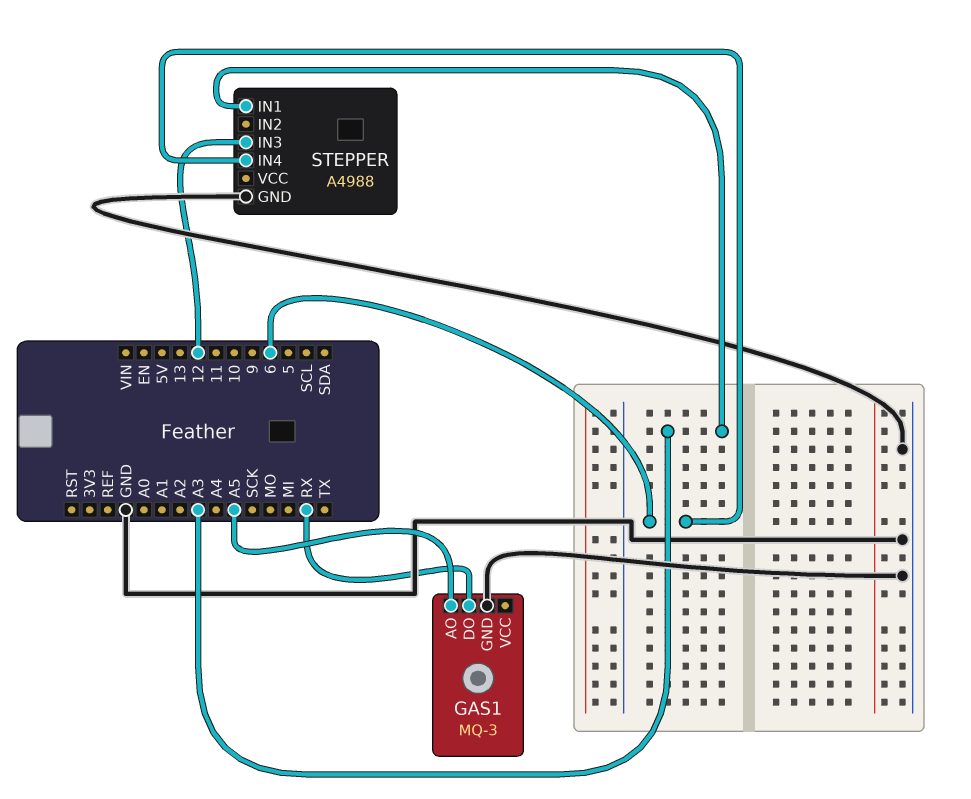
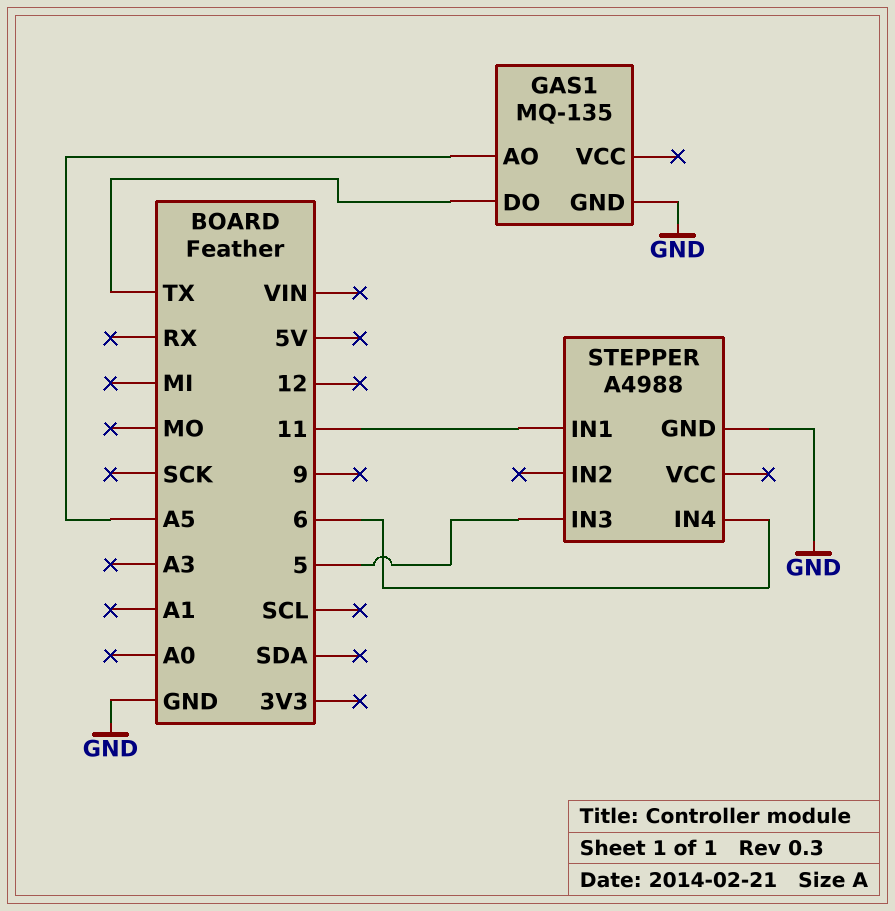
GAS1: MQ-3 -> MQ-135
GAS1 pin DO: RX -> TX
STEPPER pin IN1: A3 -> 11
STEPPER pin IN3: 12 -> 5

